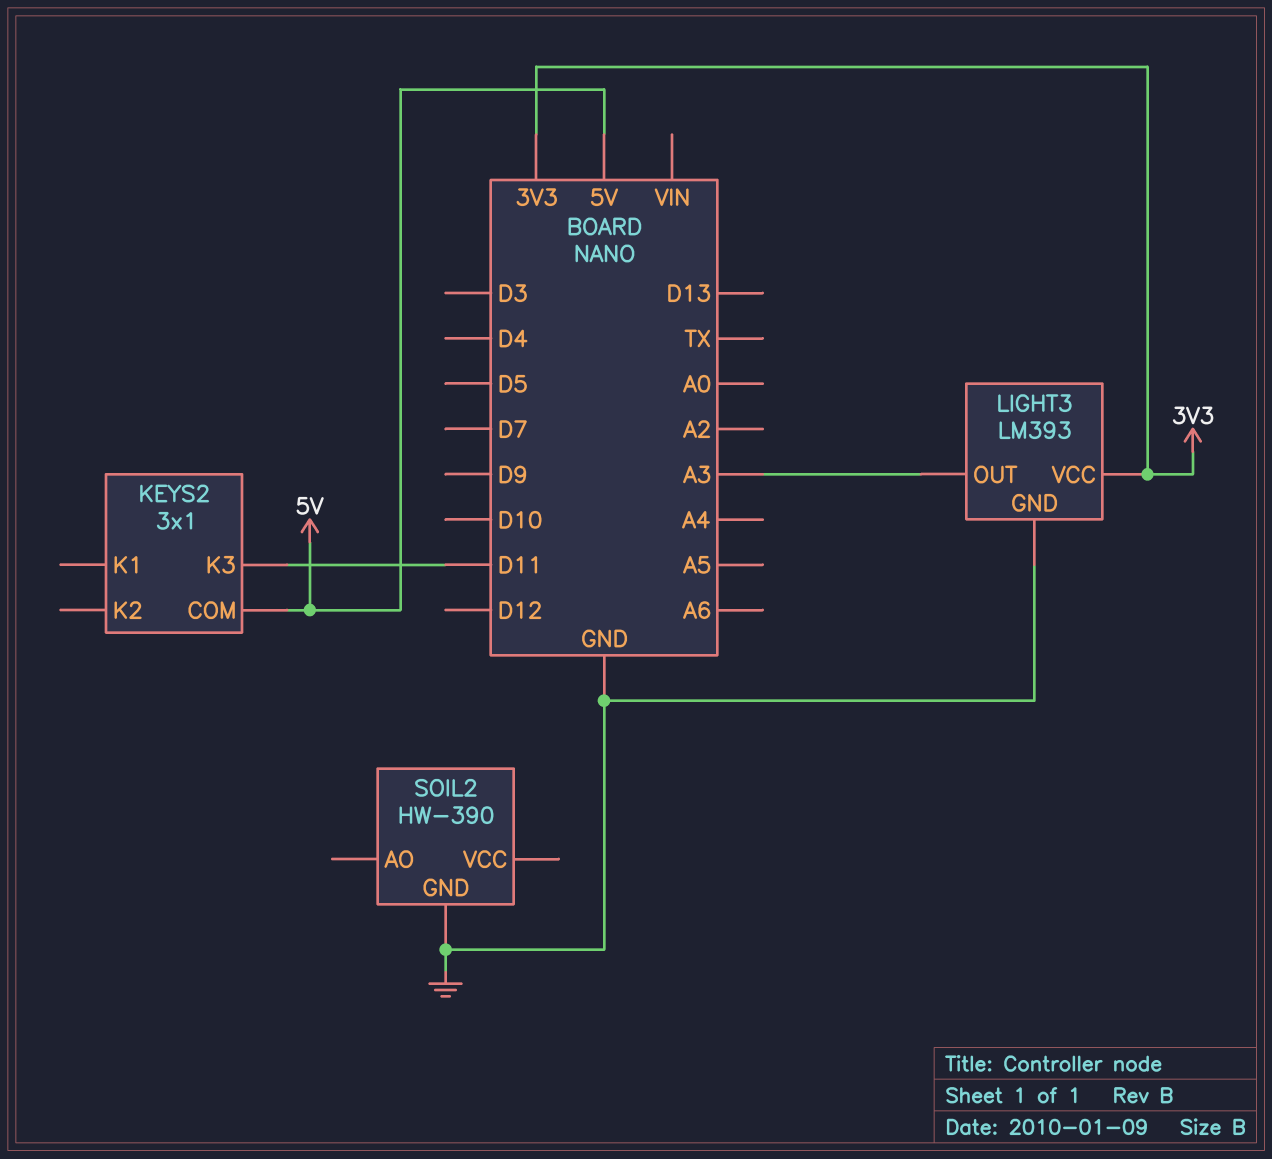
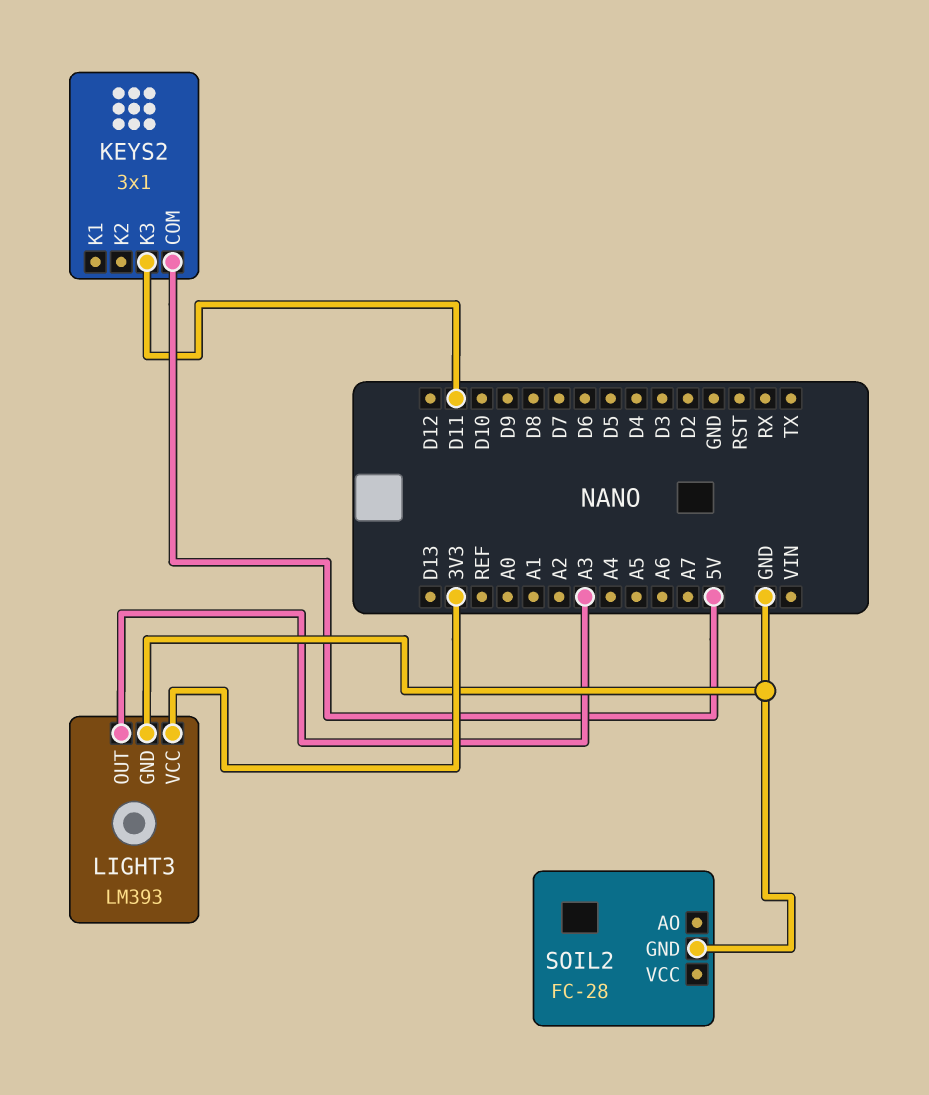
SOIL2: HW-390 -> FC-28

